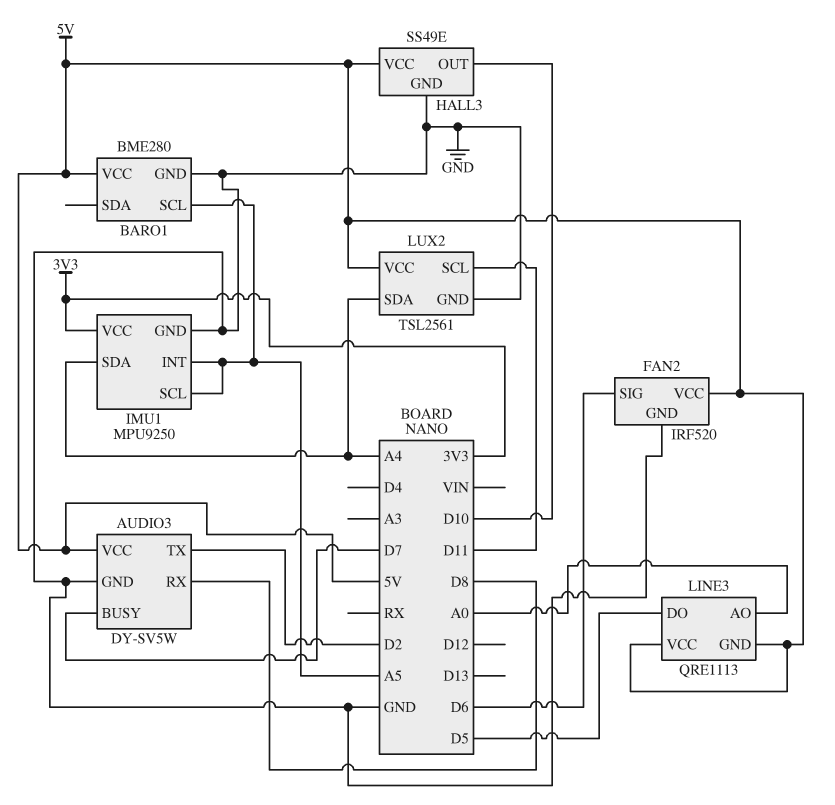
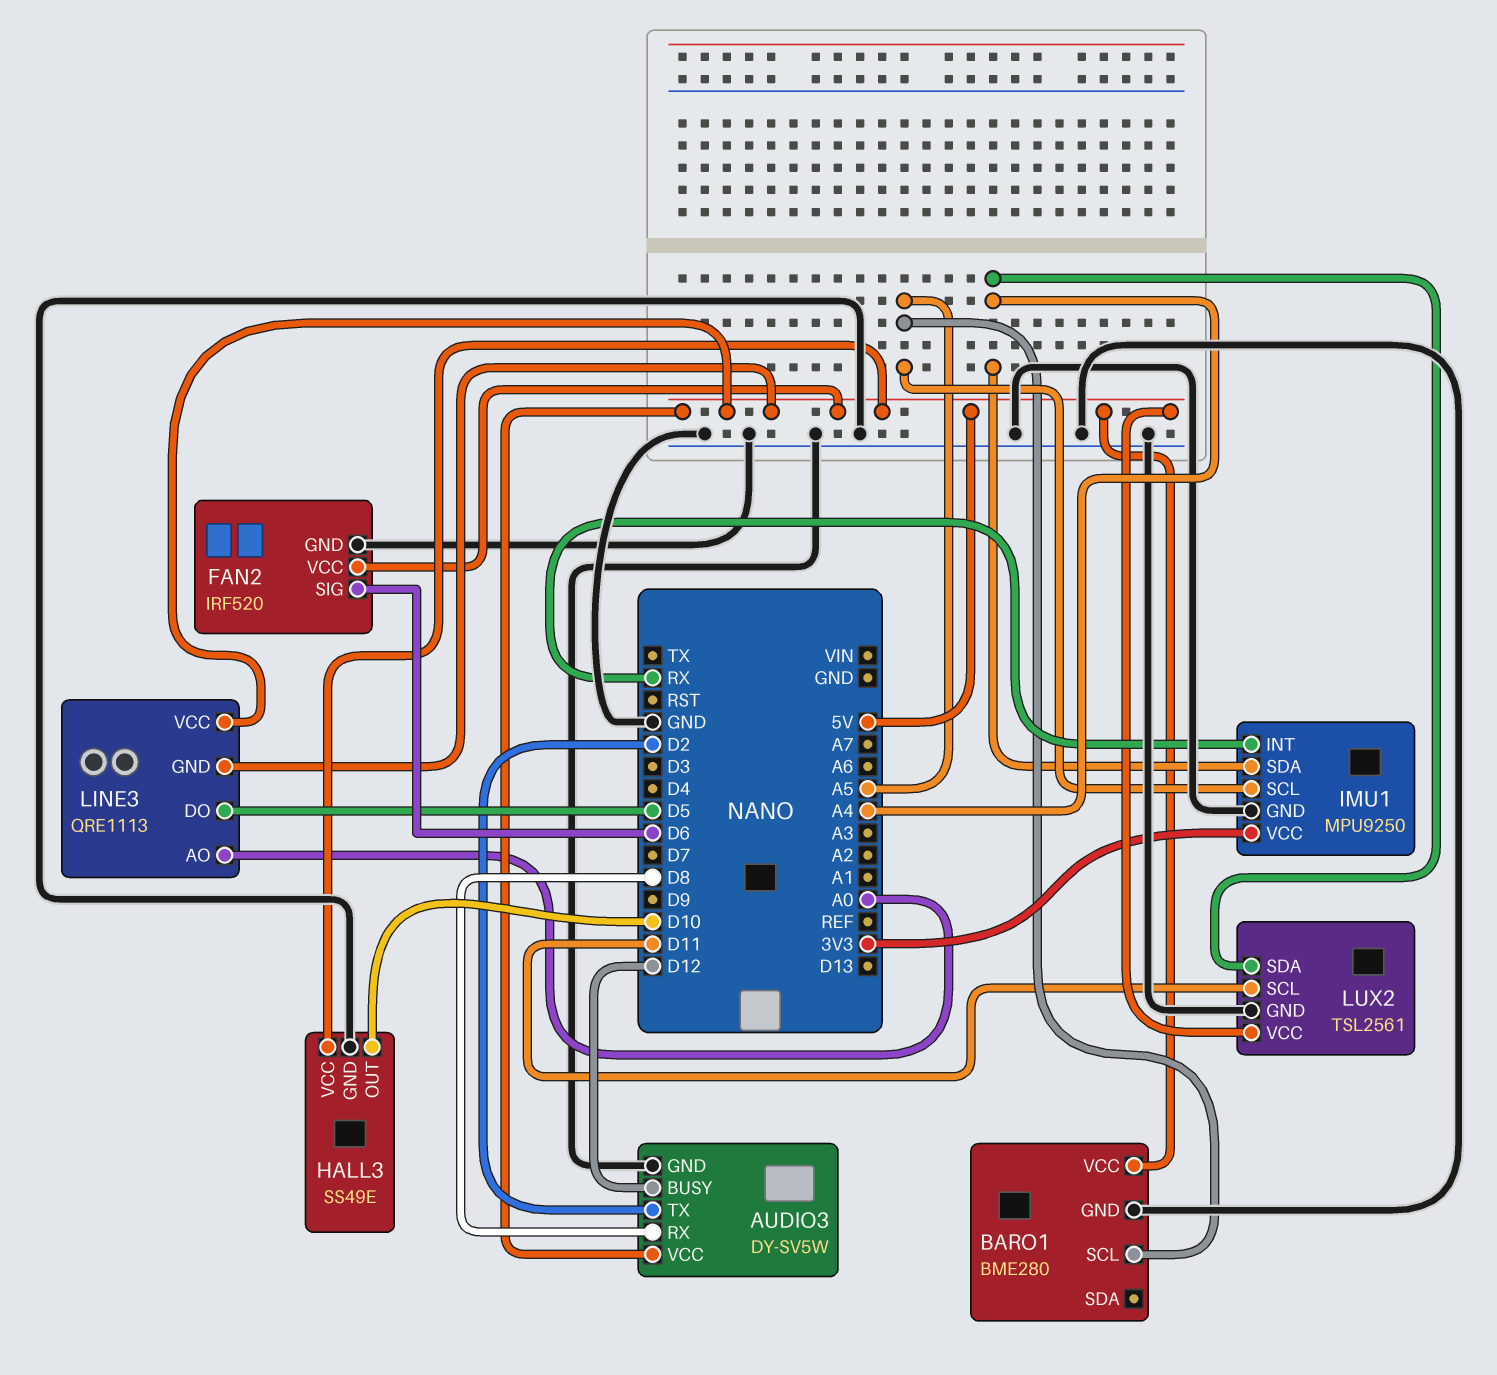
AUDIO3 pin BUSY: D7 -> D12
IMU1 pin INT: A5 -> RX

